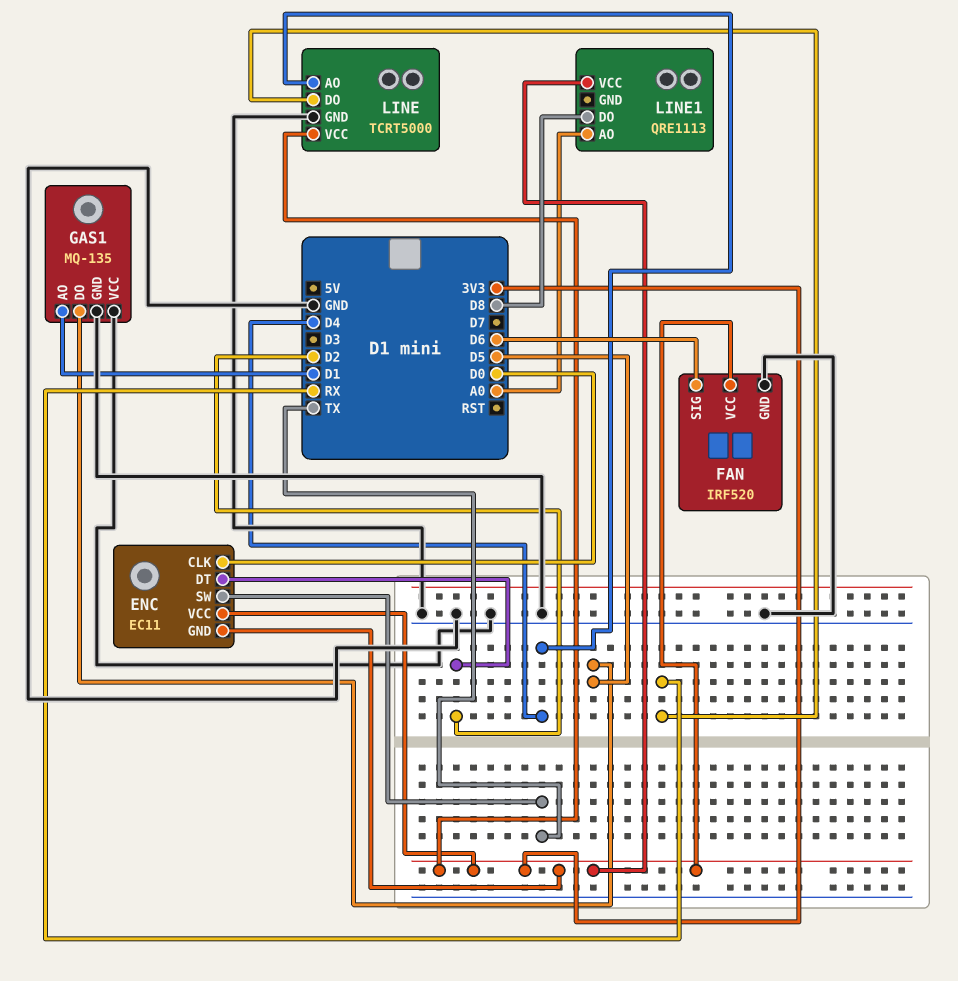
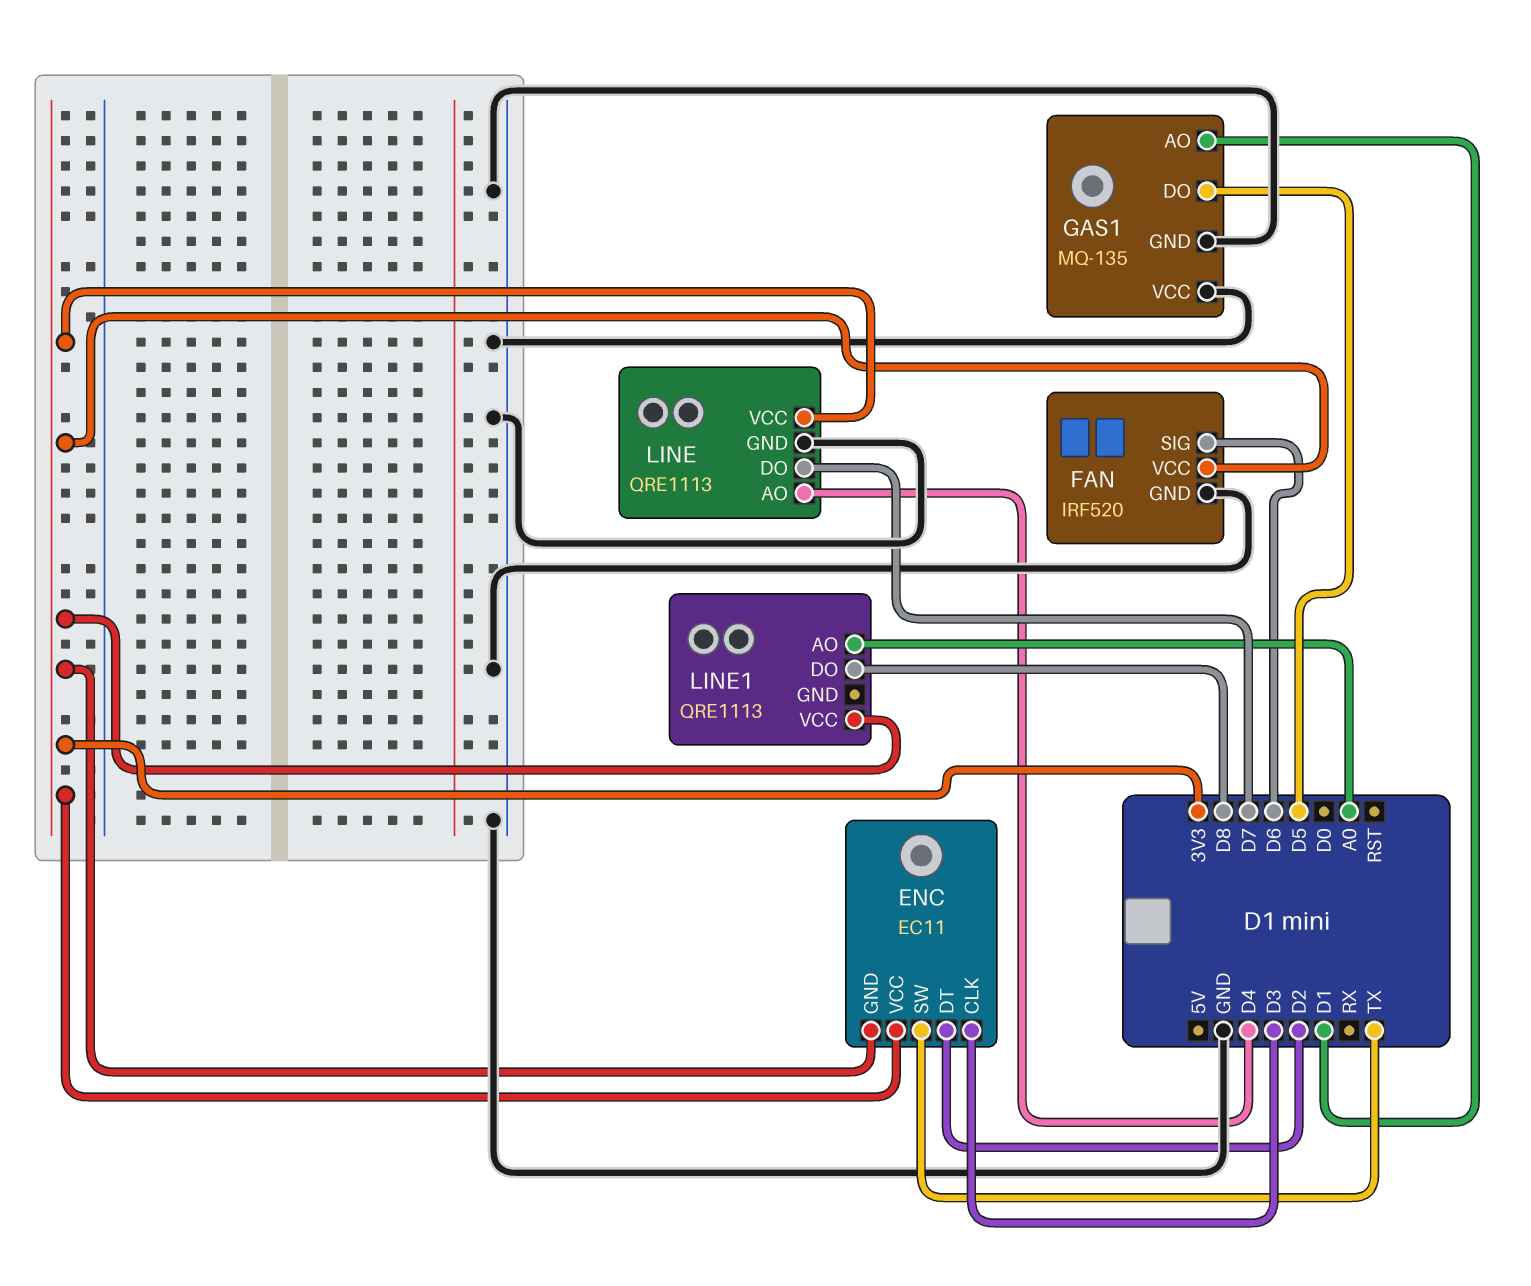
ENC pin CLK: D0 -> D3
LINE: TCRT5000 -> QRE1113
LINE pin DO: RX -> D7

